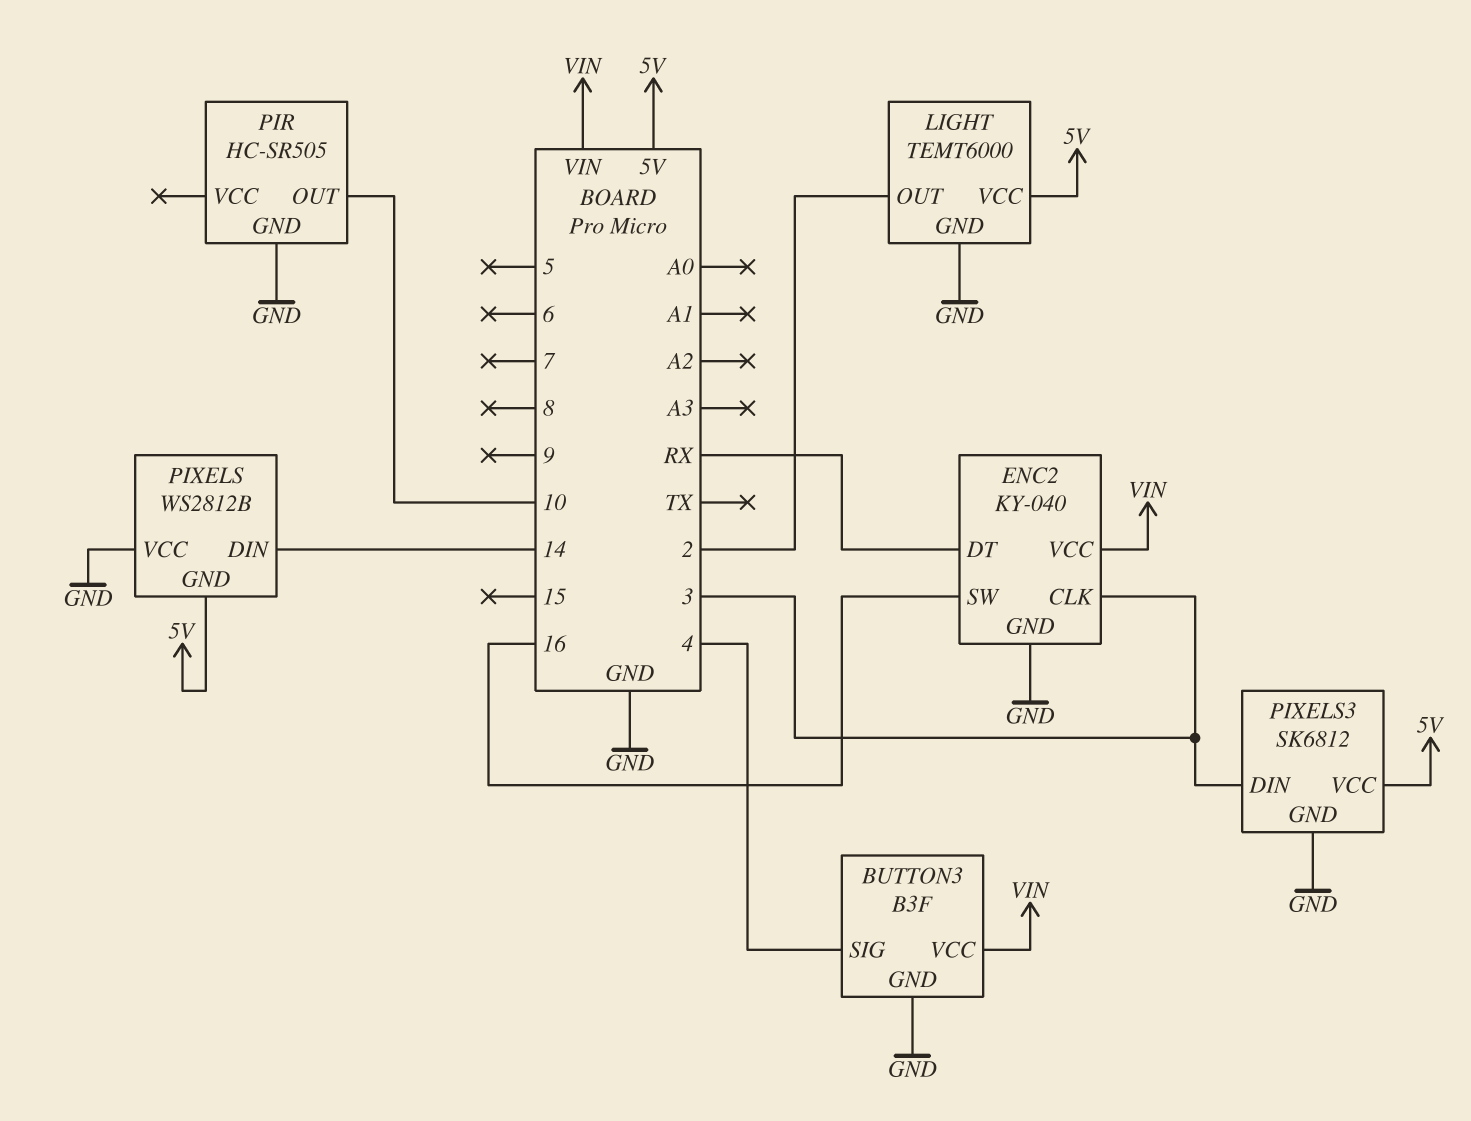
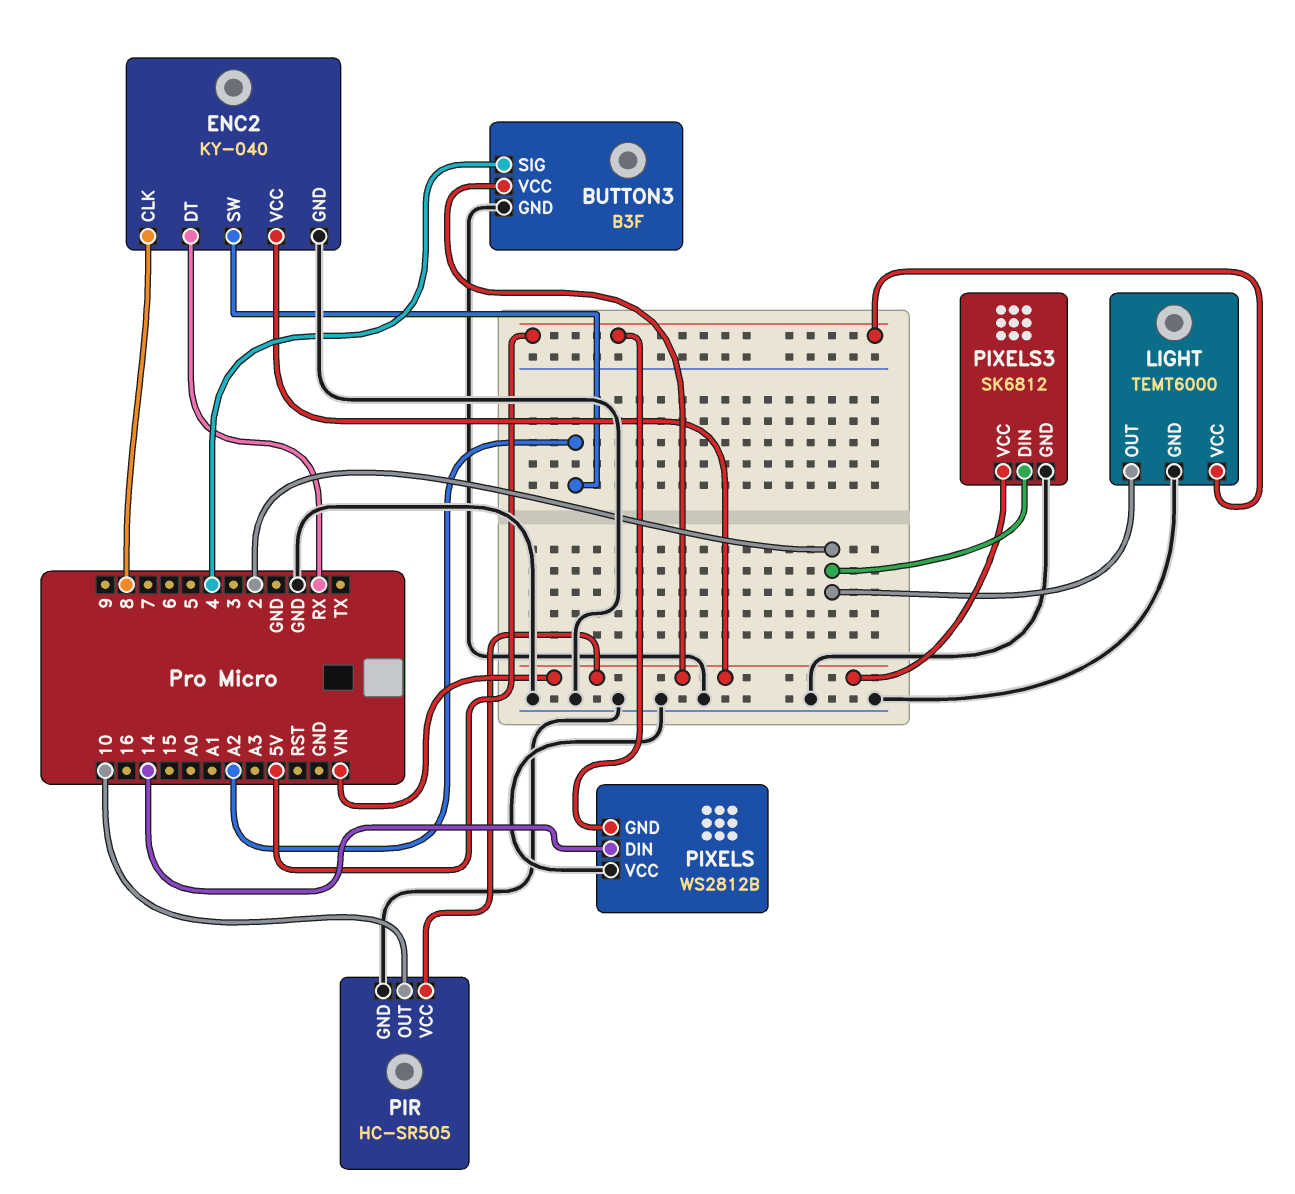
ENC2 pin CLK: 3 -> 8
ENC2 pin SW: 16 -> A2
PIR pin VCC: none -> VIN
PIXELS3 pin DIN: 3 -> 2
PIXELS3 pin VCC: 5V -> VIN

